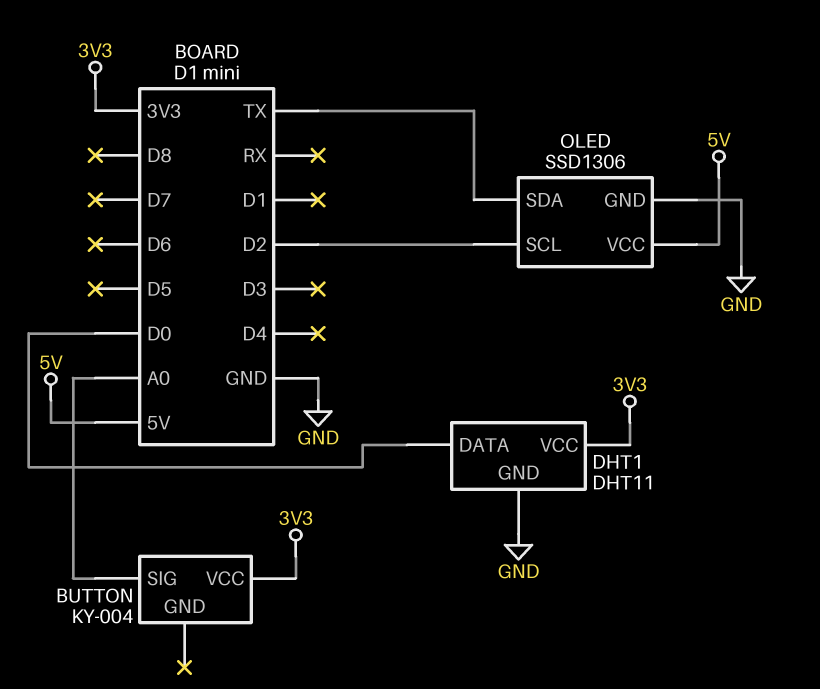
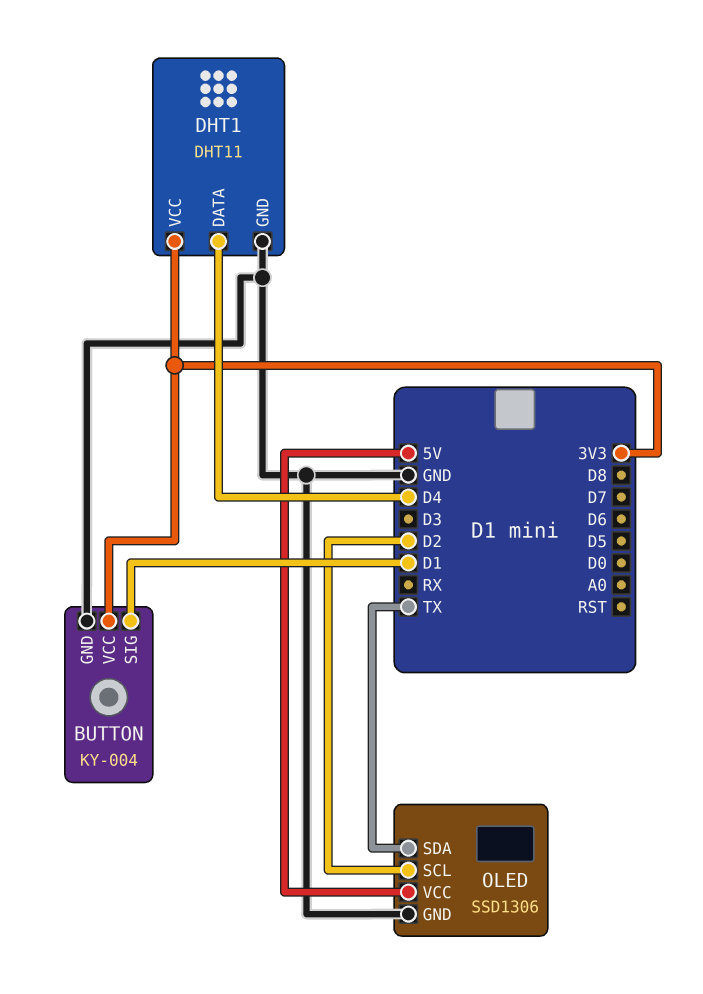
BUTTON pin GND: none -> GND
BUTTON pin SIG: A0 -> D1
DHT1 pin DATA: D0 -> D4

